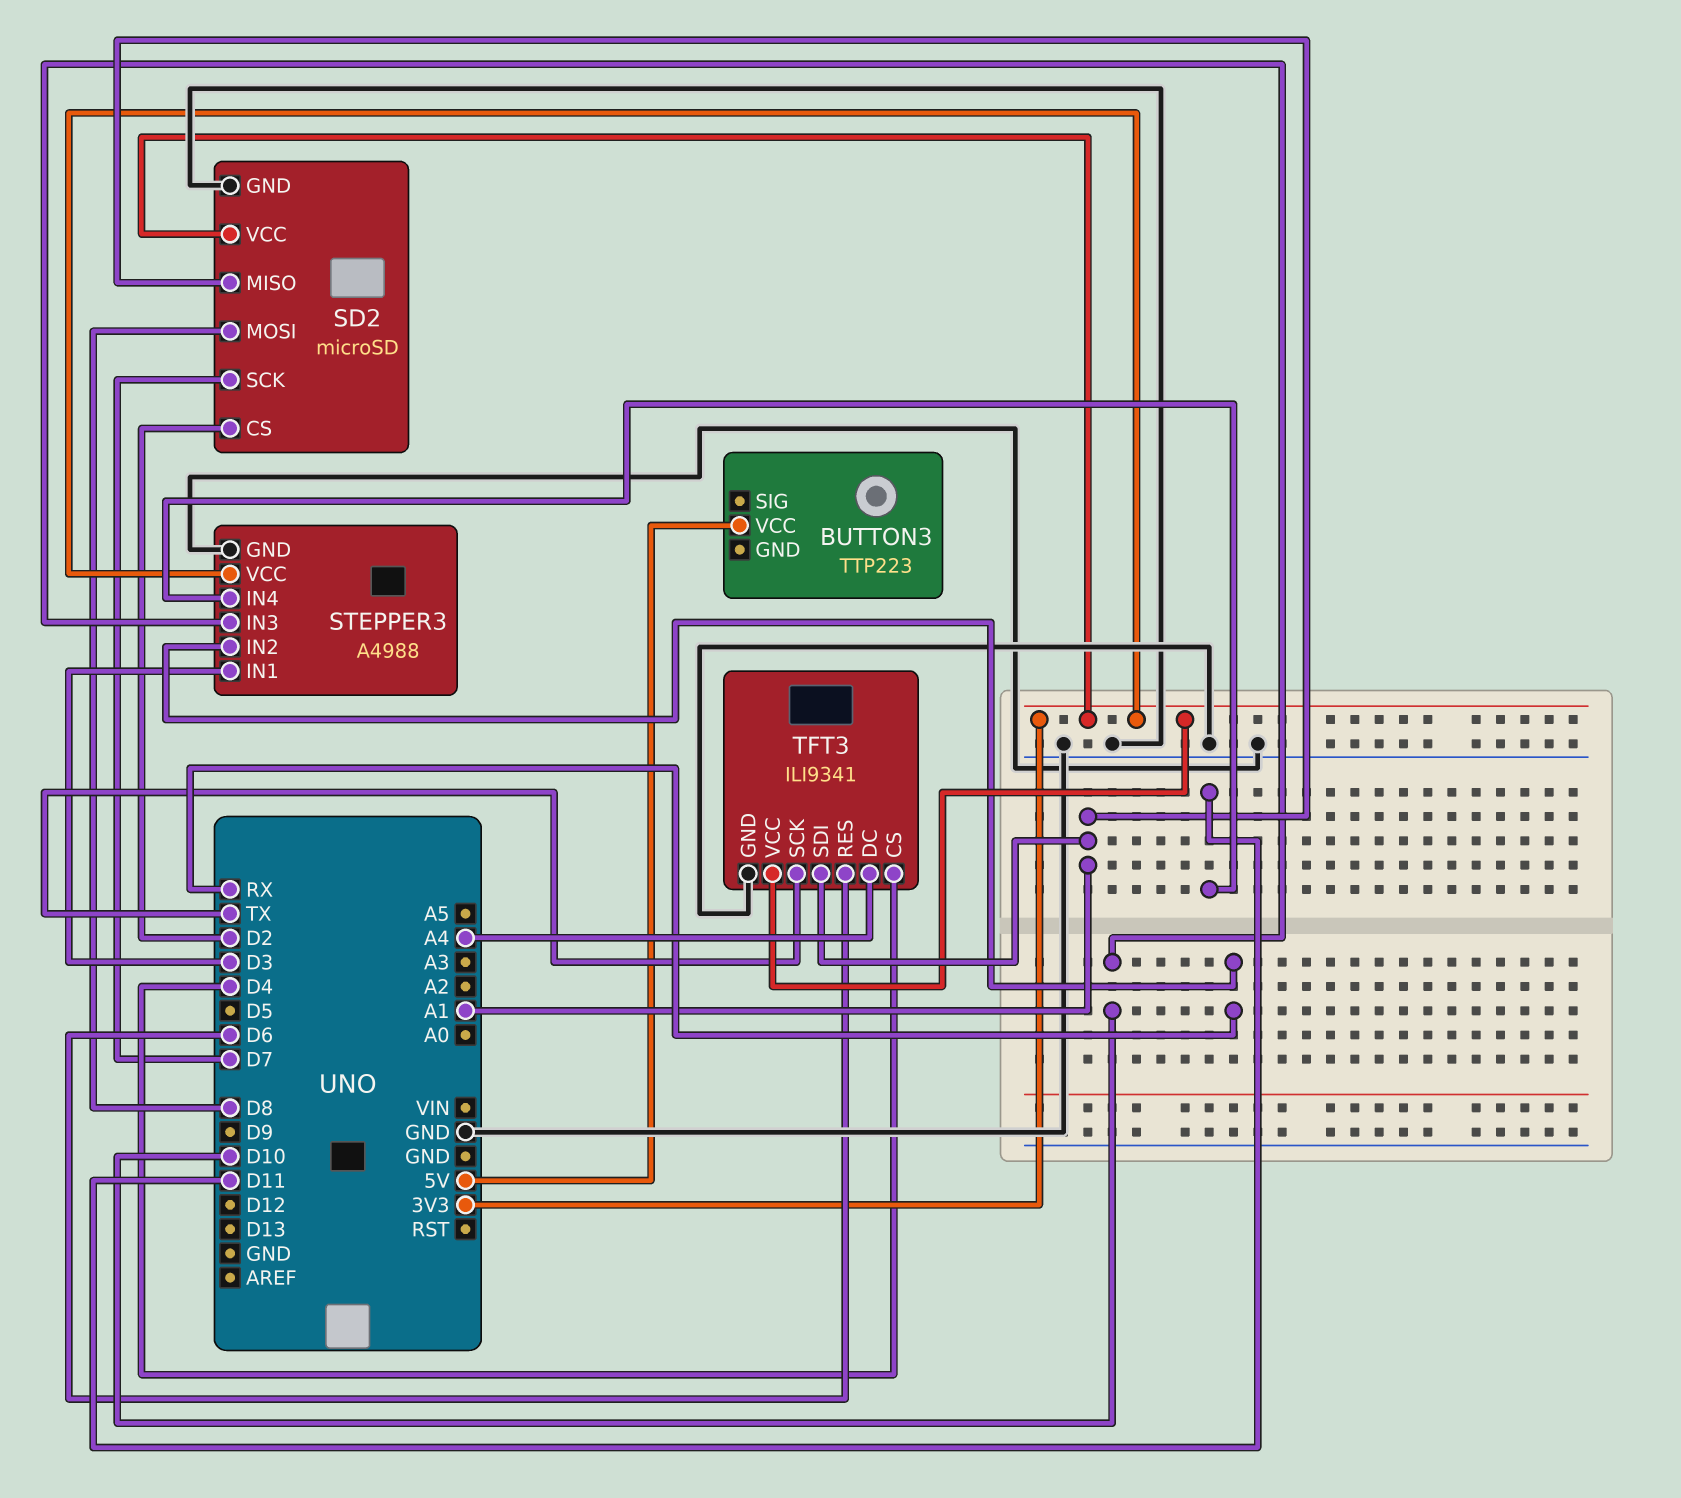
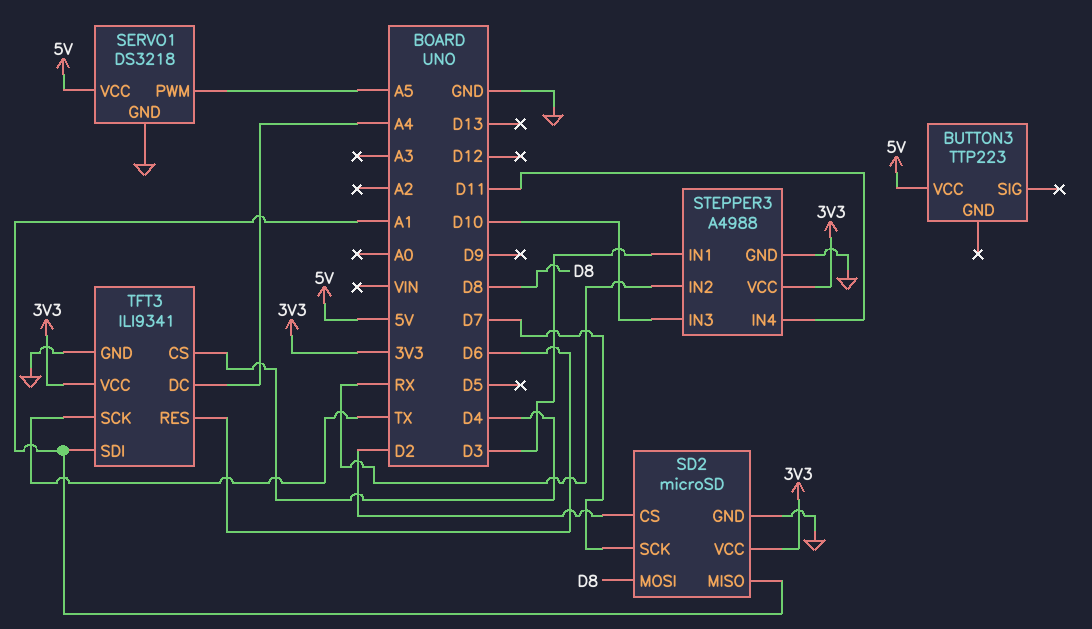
SERVO1: none -> DS3218
SERVO1 pin GND: none -> GND
SERVO1 pin PWM: none -> A5
SERVO1 pin VCC: none -> 5V

